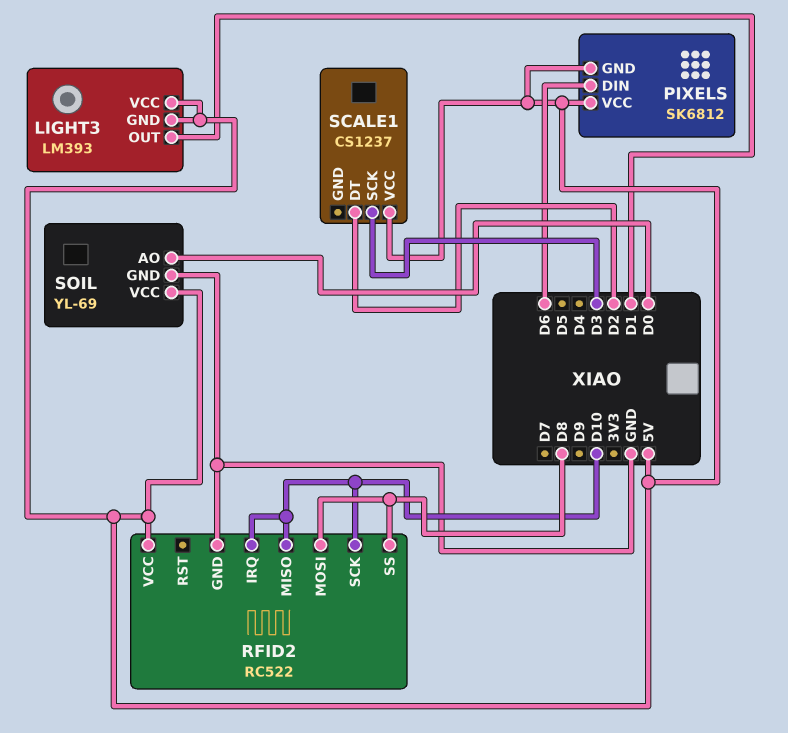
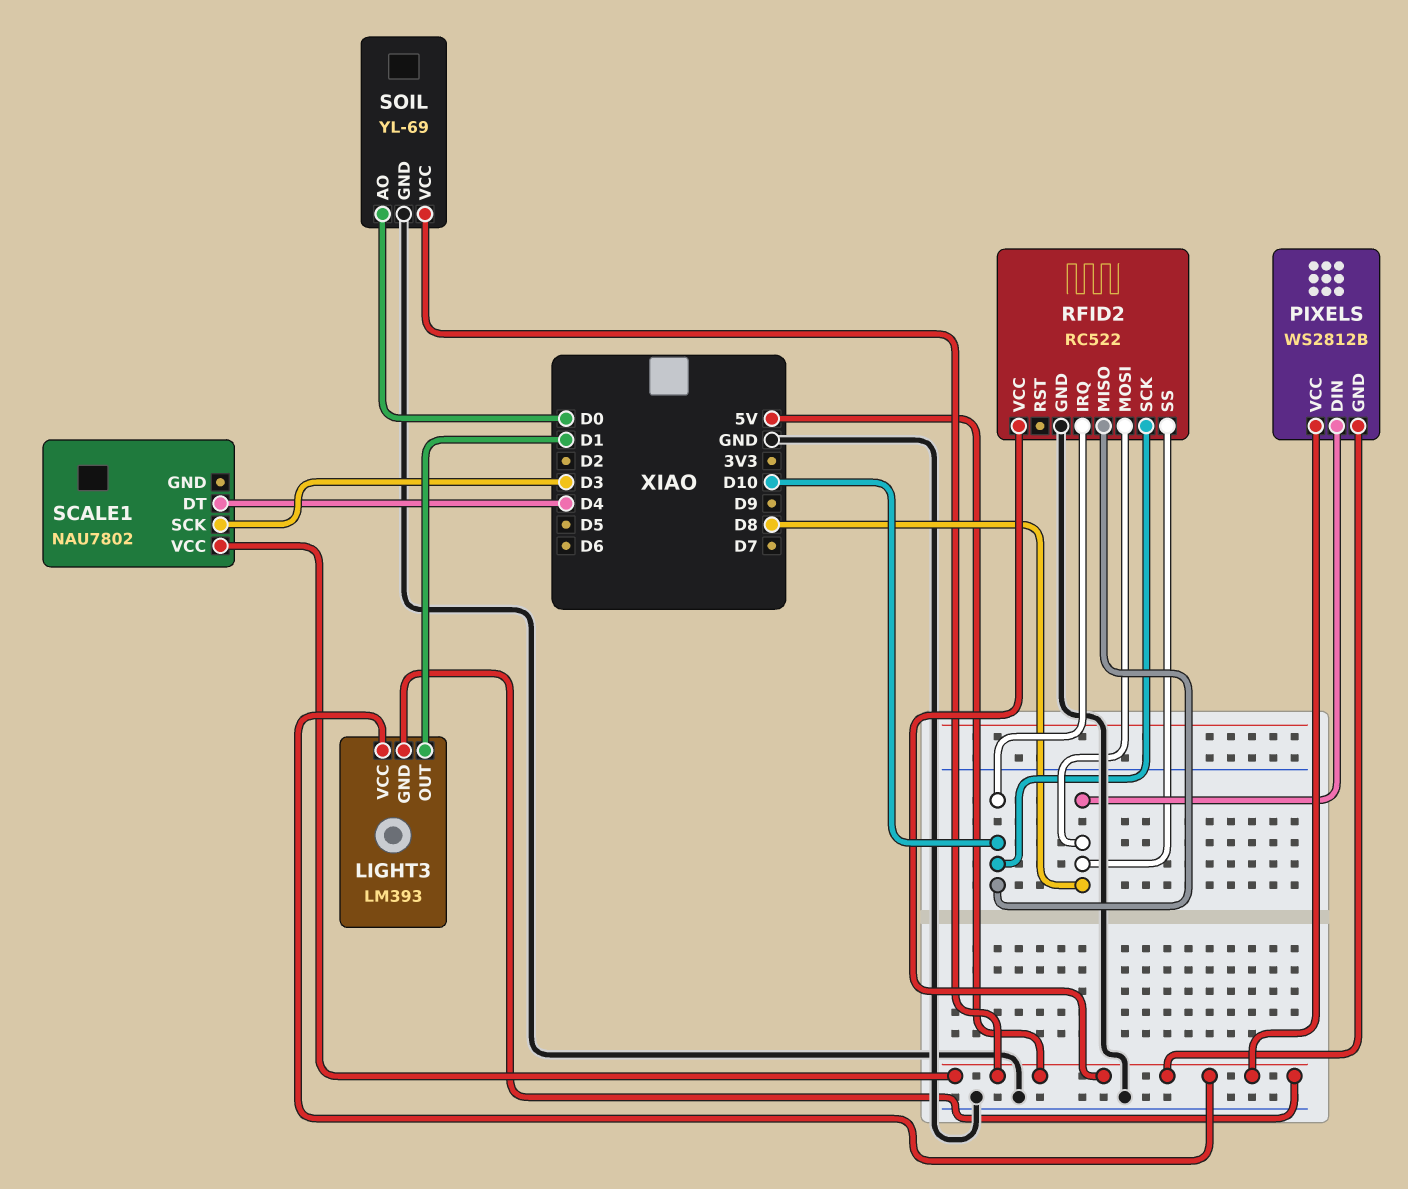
PIXELS: SK6812 -> WS2812B
PIXELS pin DIN: D6 -> D8
SCALE1: CS1237 -> NAU7802
SCALE1 pin DT: D2 -> D4

